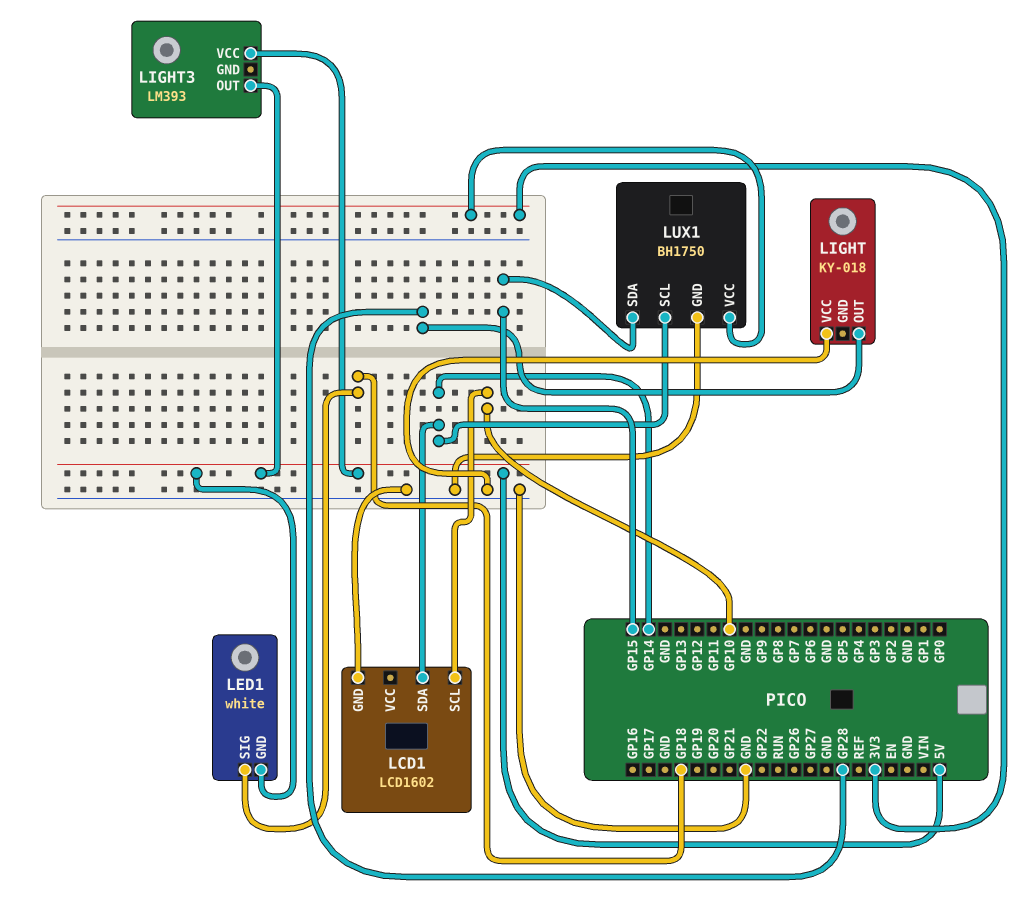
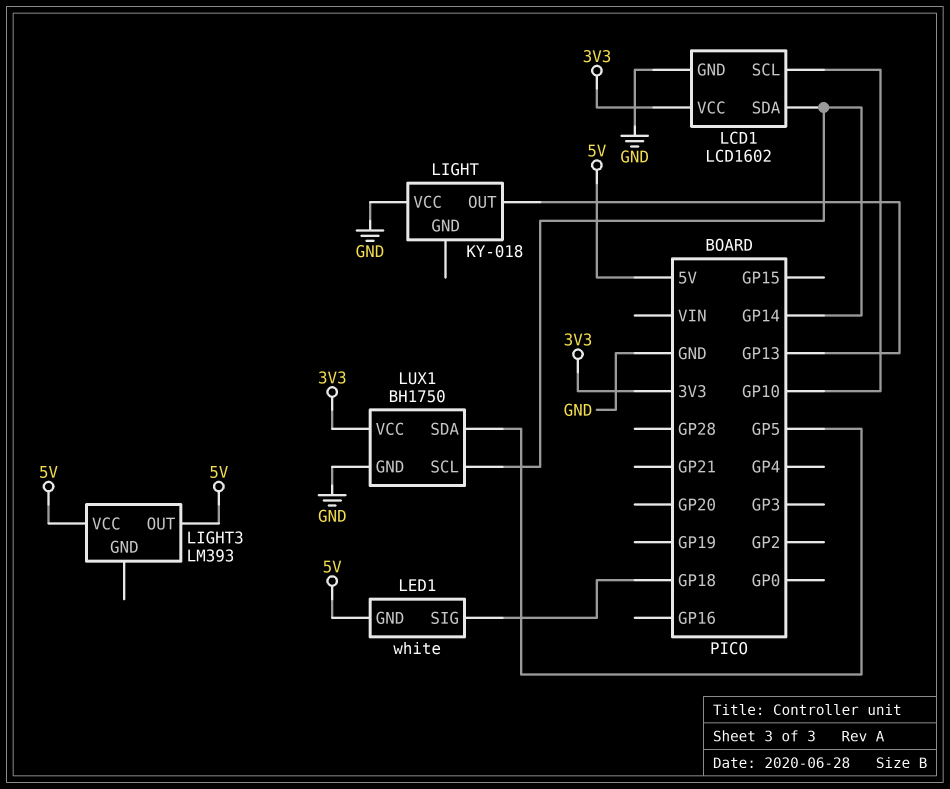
LCD1 pin VCC: none -> 3V3
LIGHT pin OUT: GP28 -> GP13
LUX1 pin SDA: GP15 -> GP5

